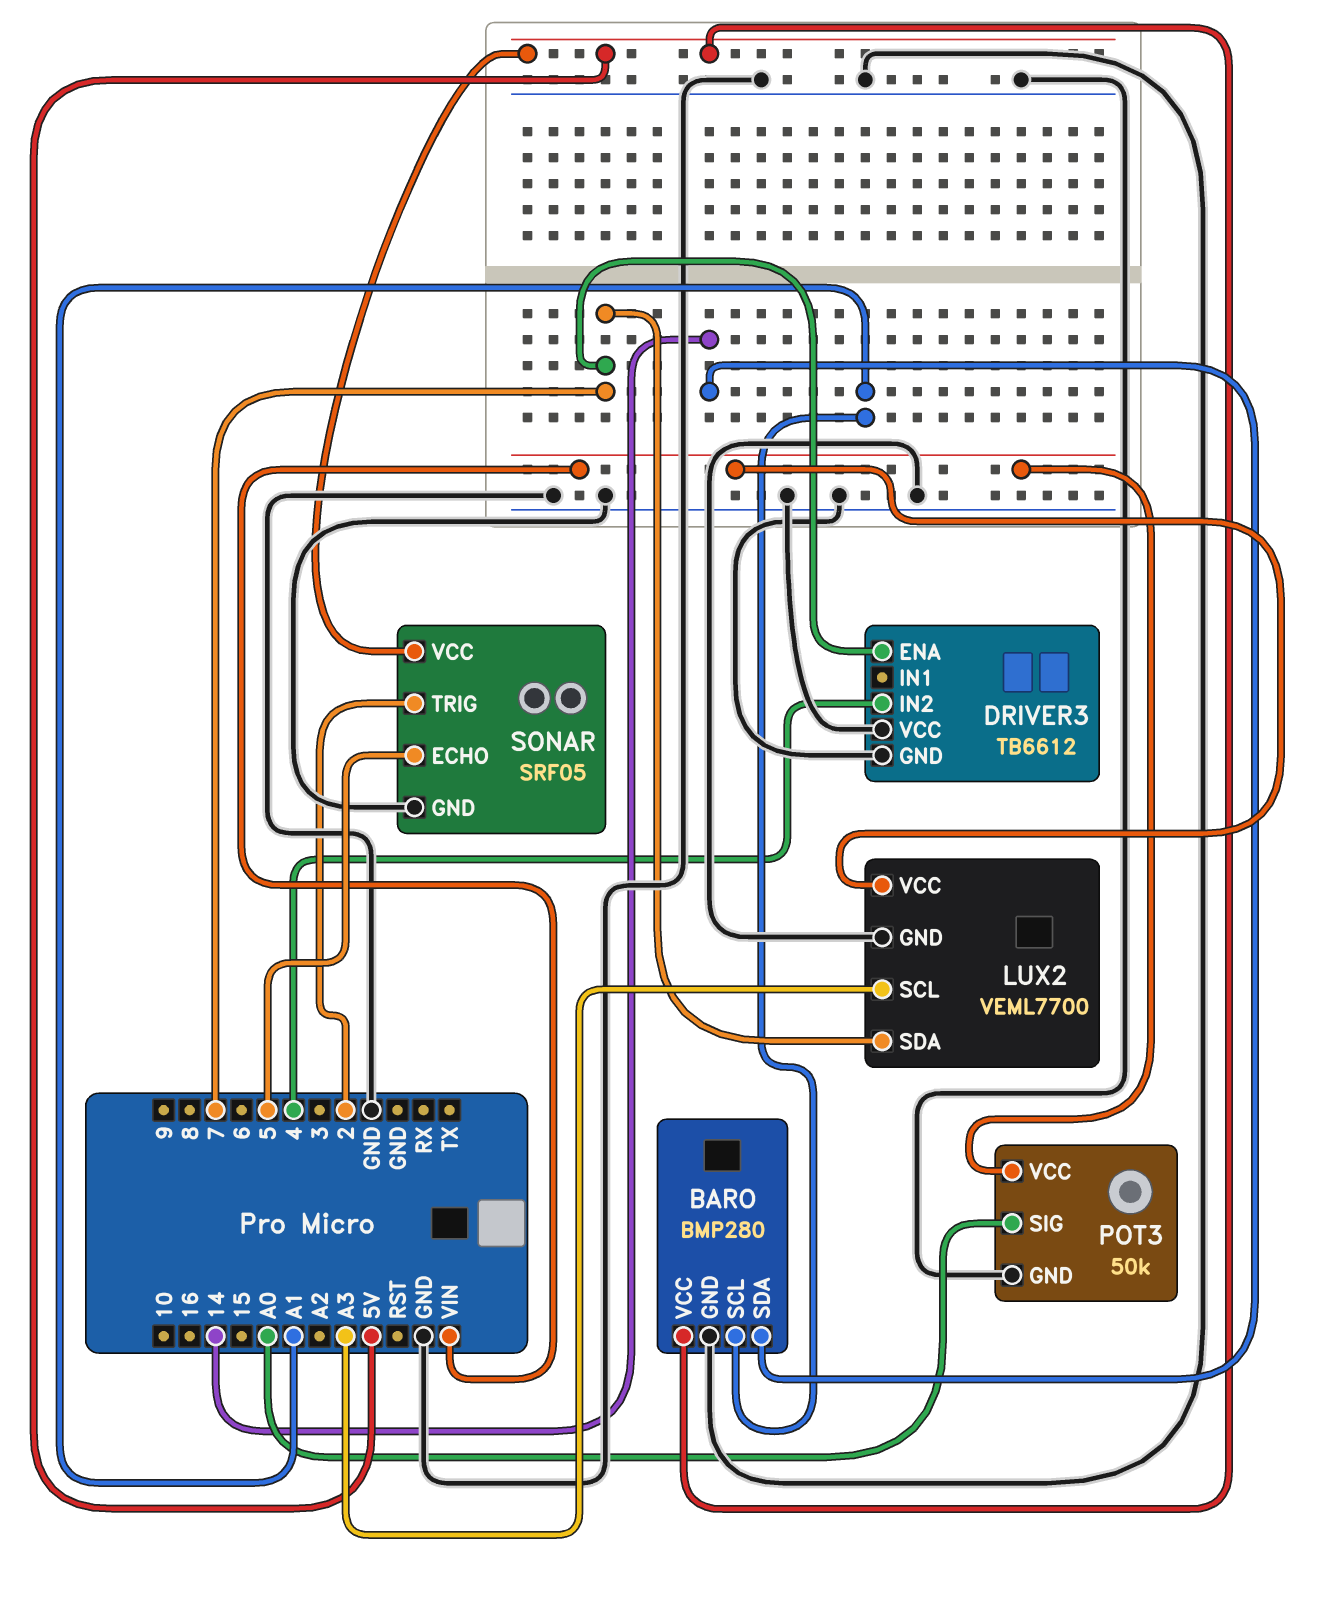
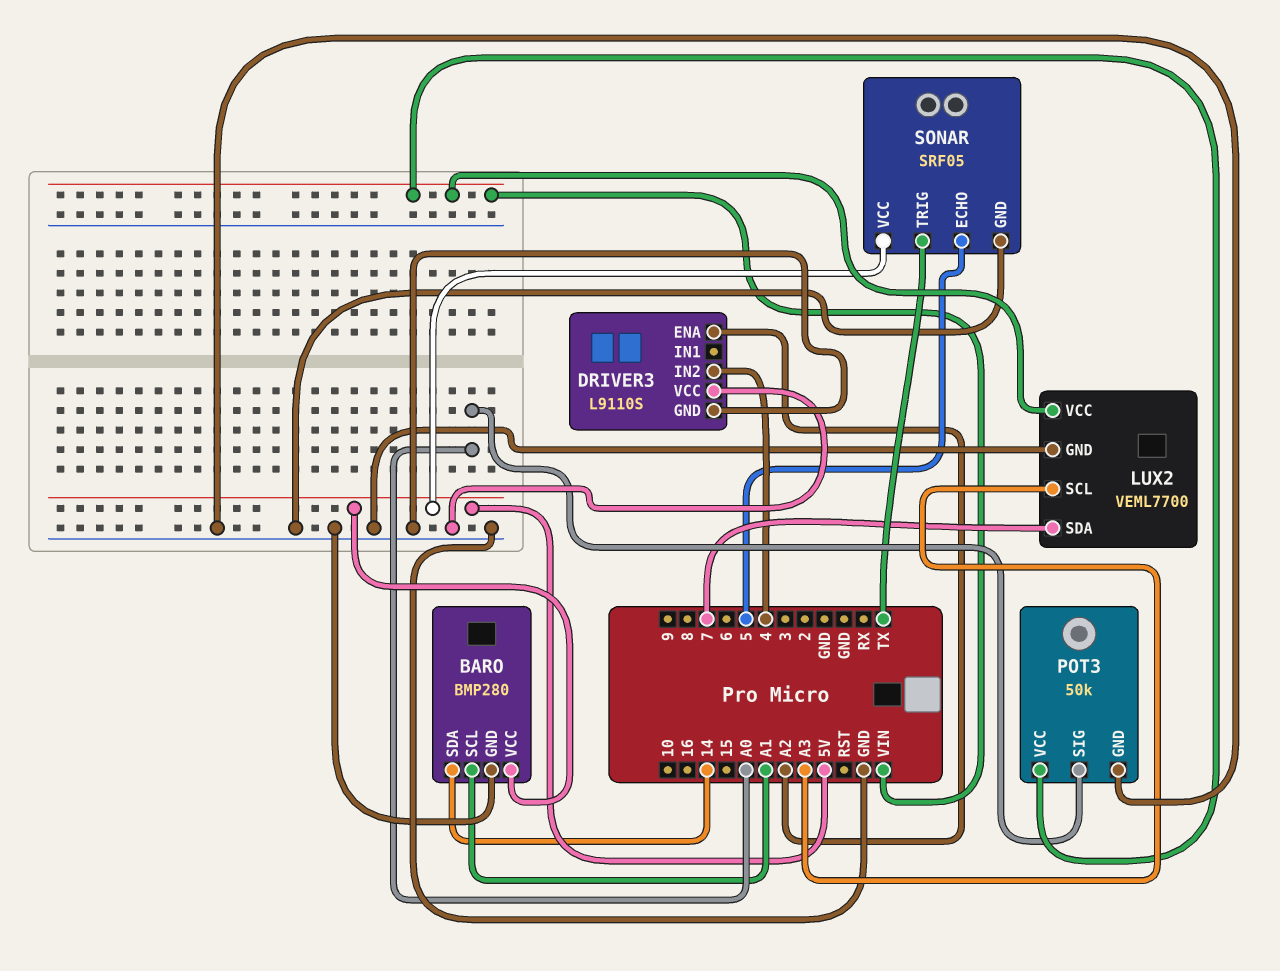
DRIVER3: TB6612 -> L9110S
DRIVER3 pin ENA: 7 -> A2
SONAR pin TRIG: 2 -> TX

